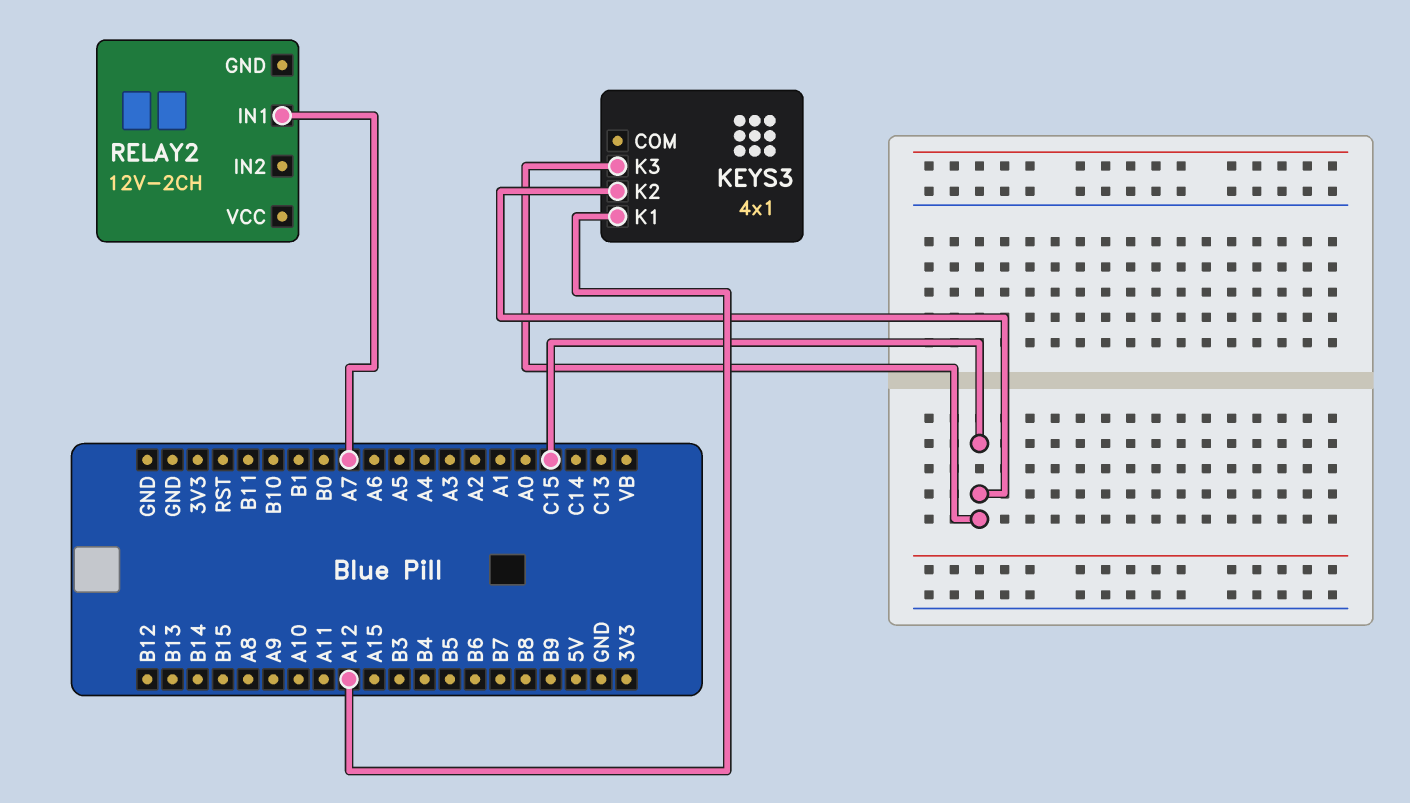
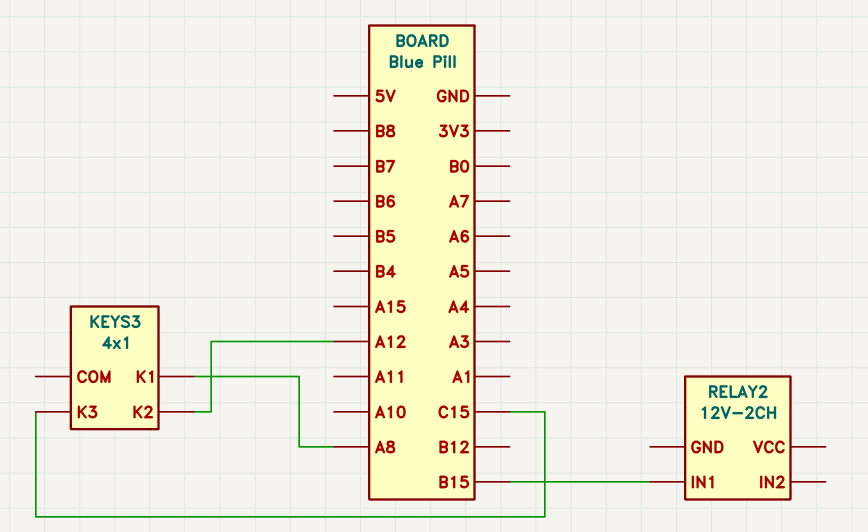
KEYS3 pin K1: A12 -> A8
KEYS3 pin K2: C15 -> A12
RELAY2 pin IN1: A7 -> B15

